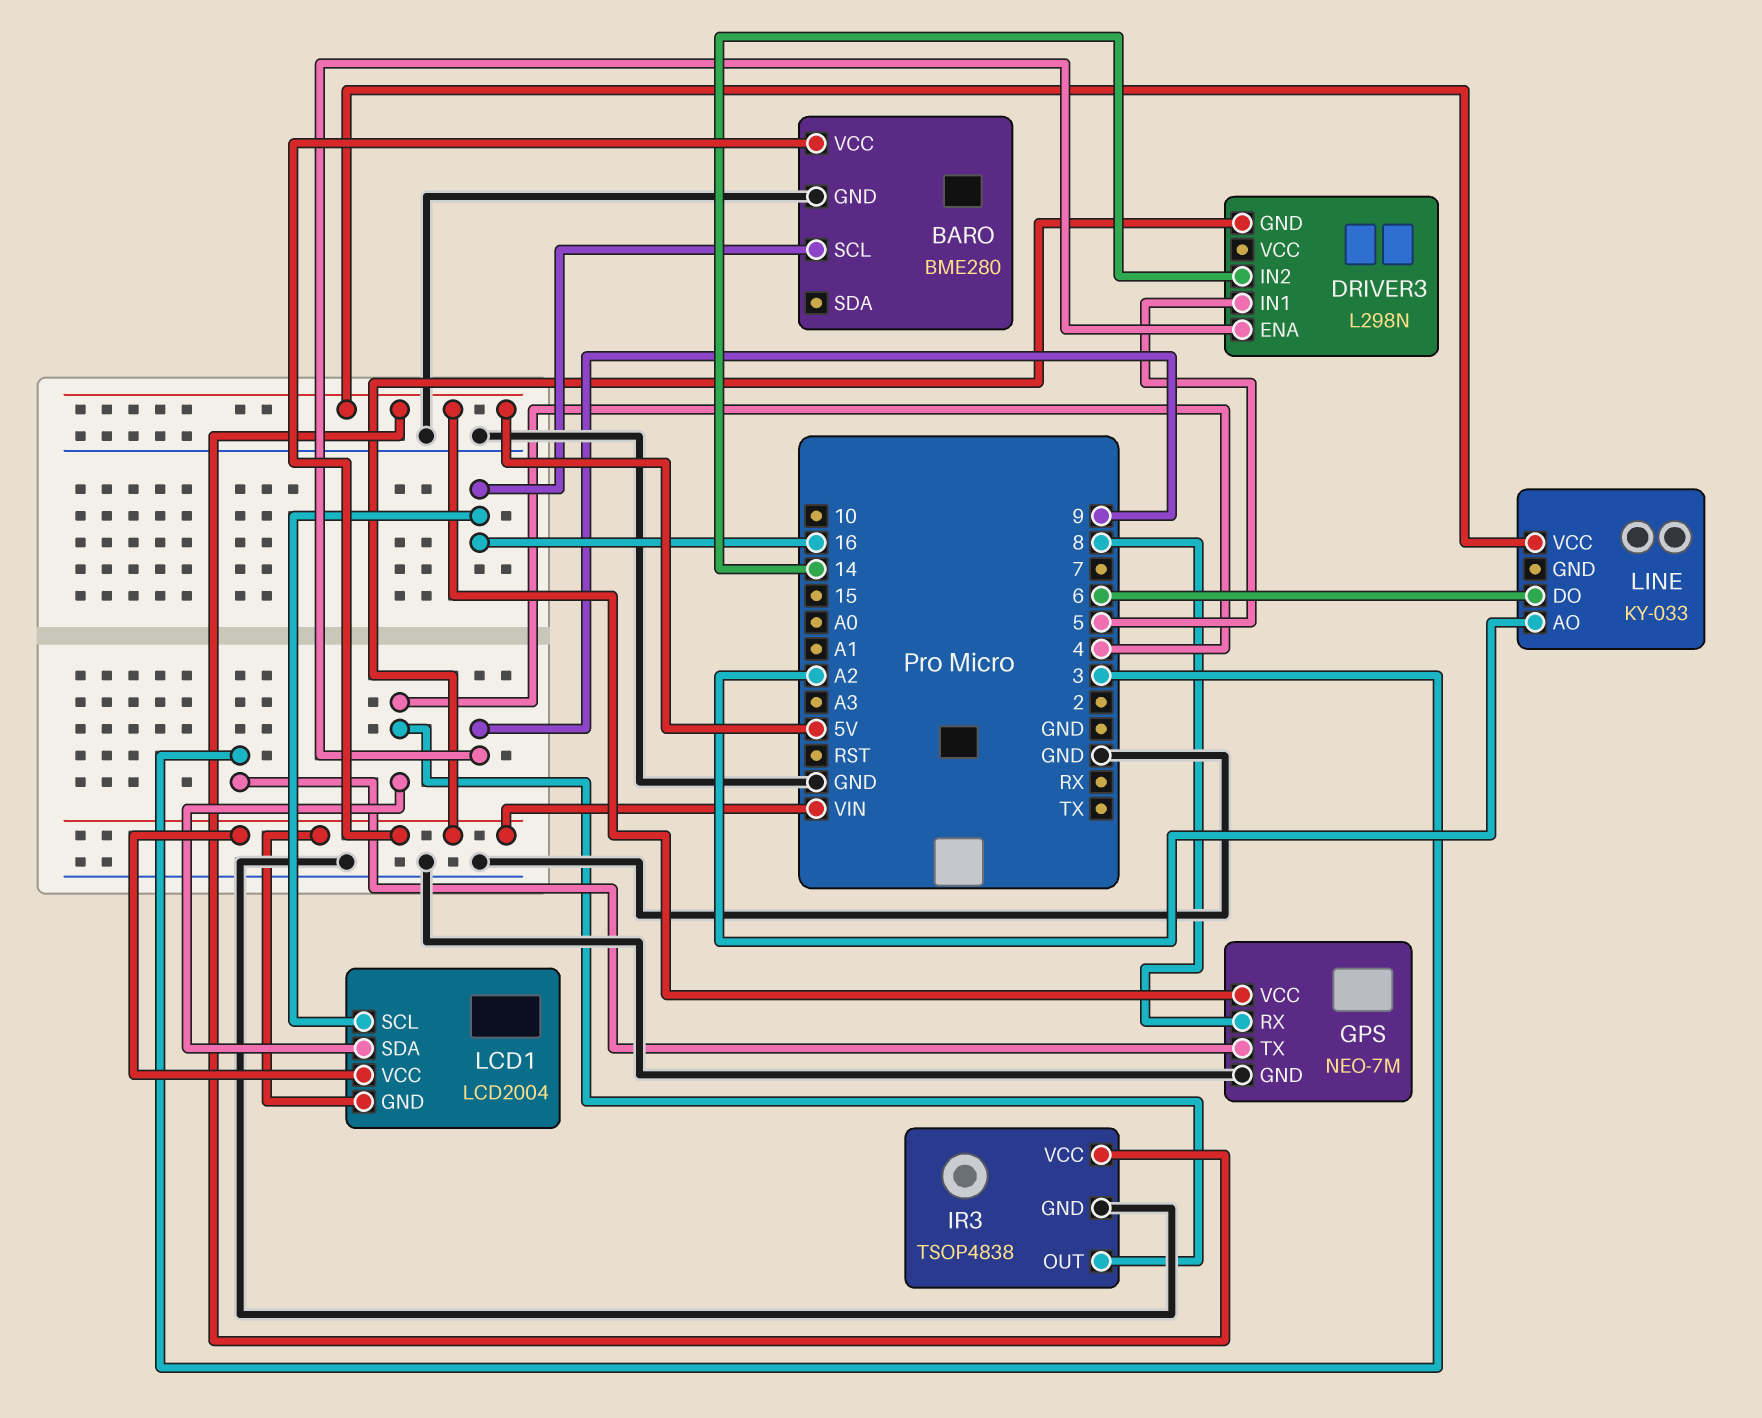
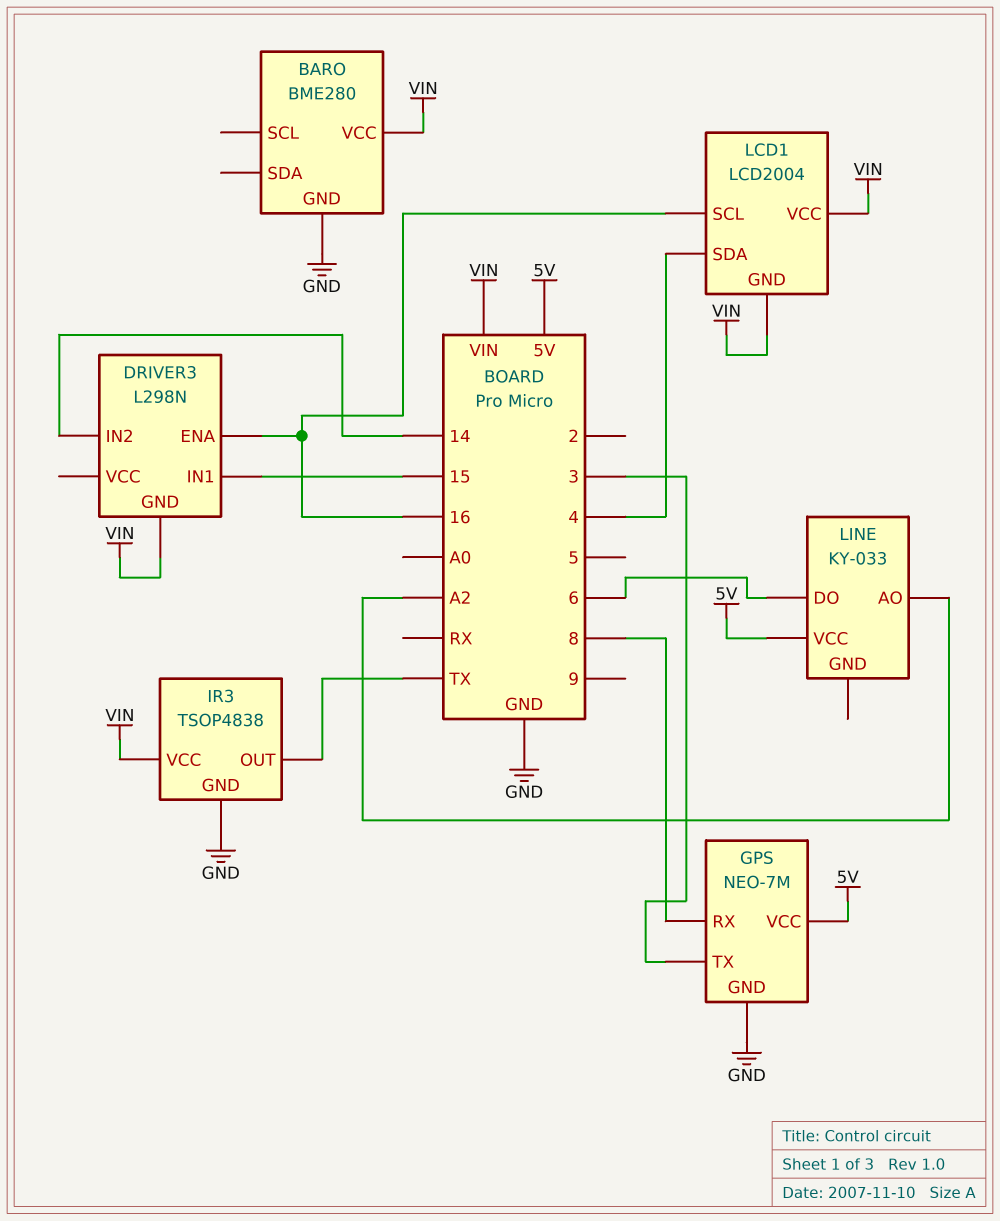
BARO pin SCL: 16 -> none
DRIVER3 pin ENA: 9 -> 16
DRIVER3 pin IN1: 5 -> 15
IR3 pin OUT: 4 -> TX
IR3 pin VCC: 5V -> VIN

